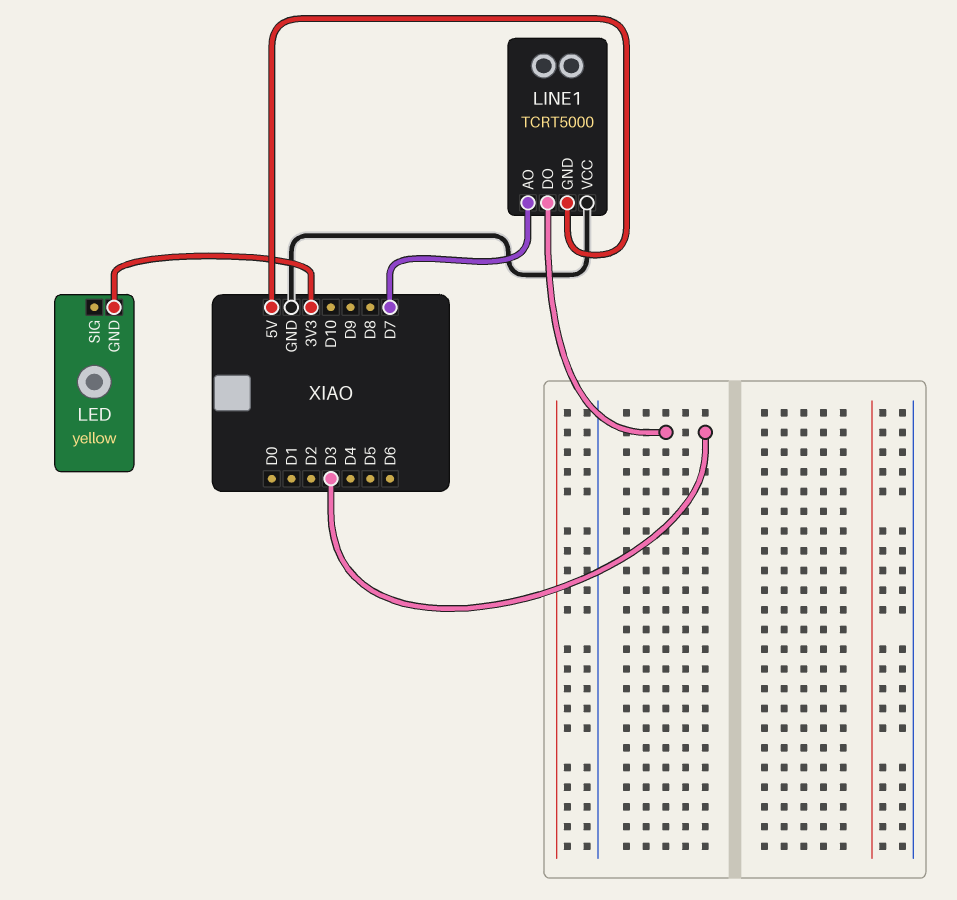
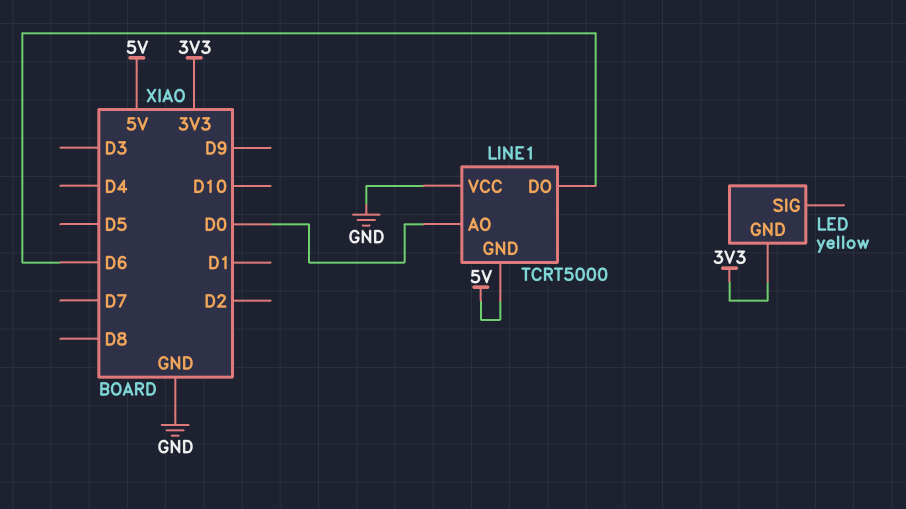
LINE1 pin AO: D7 -> D0
LINE1 pin DO: D3 -> D6

